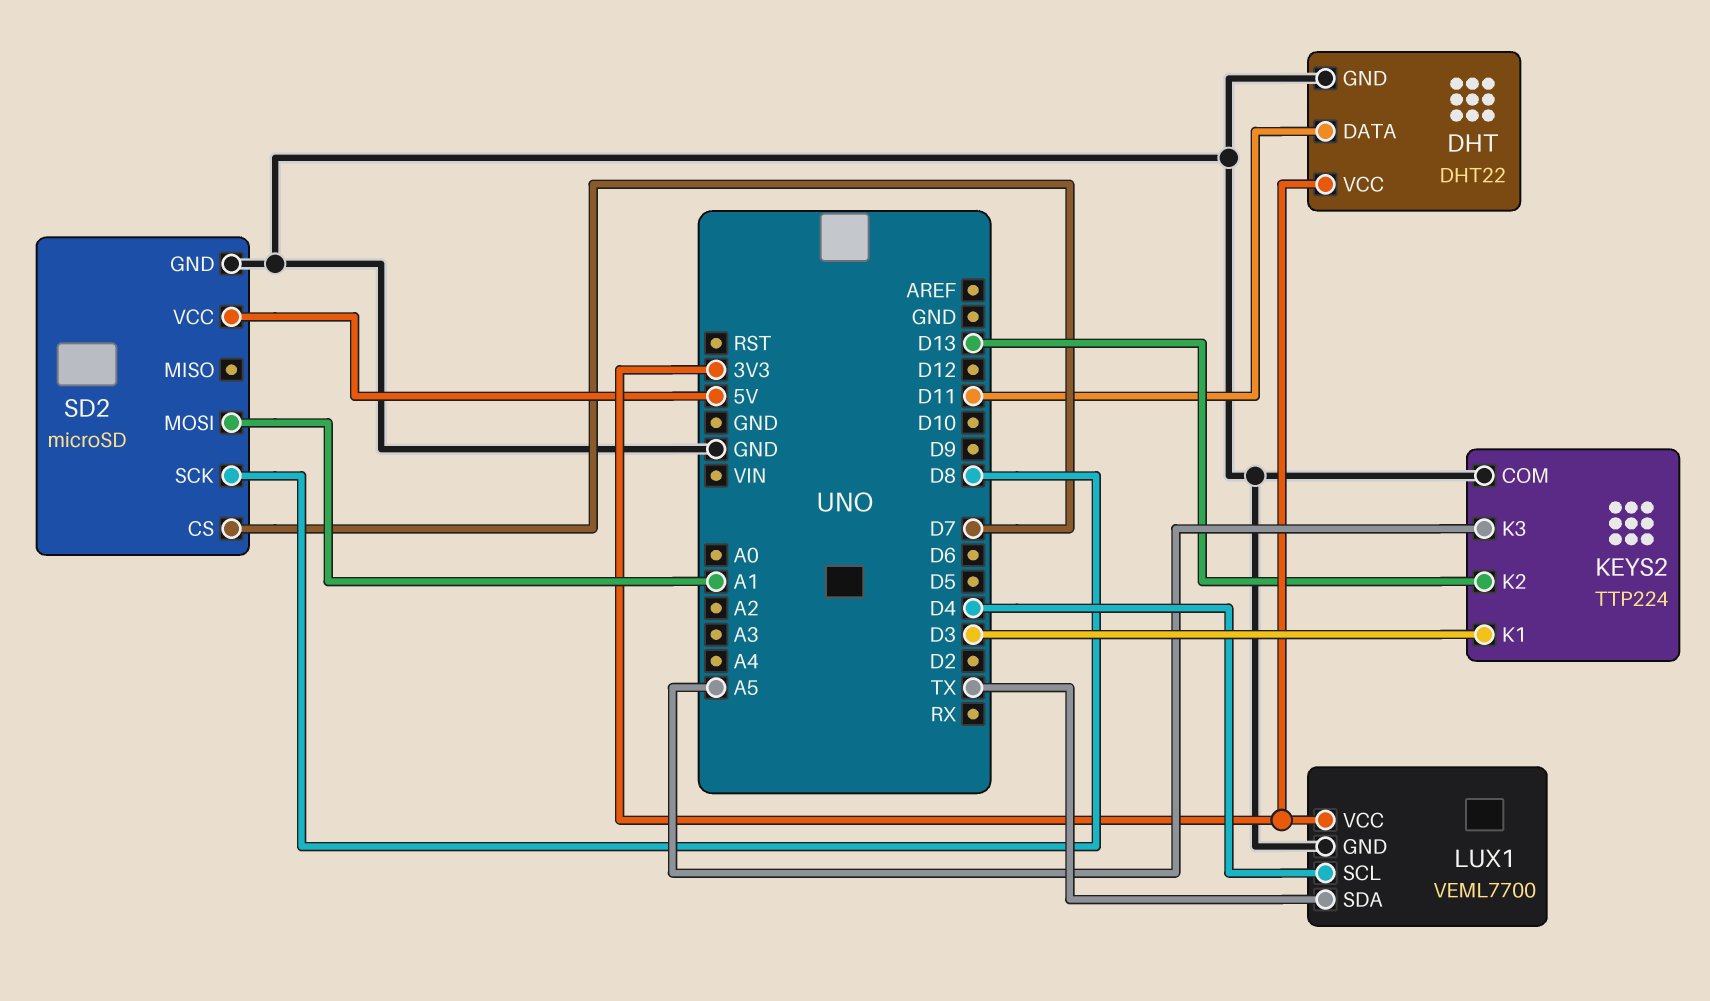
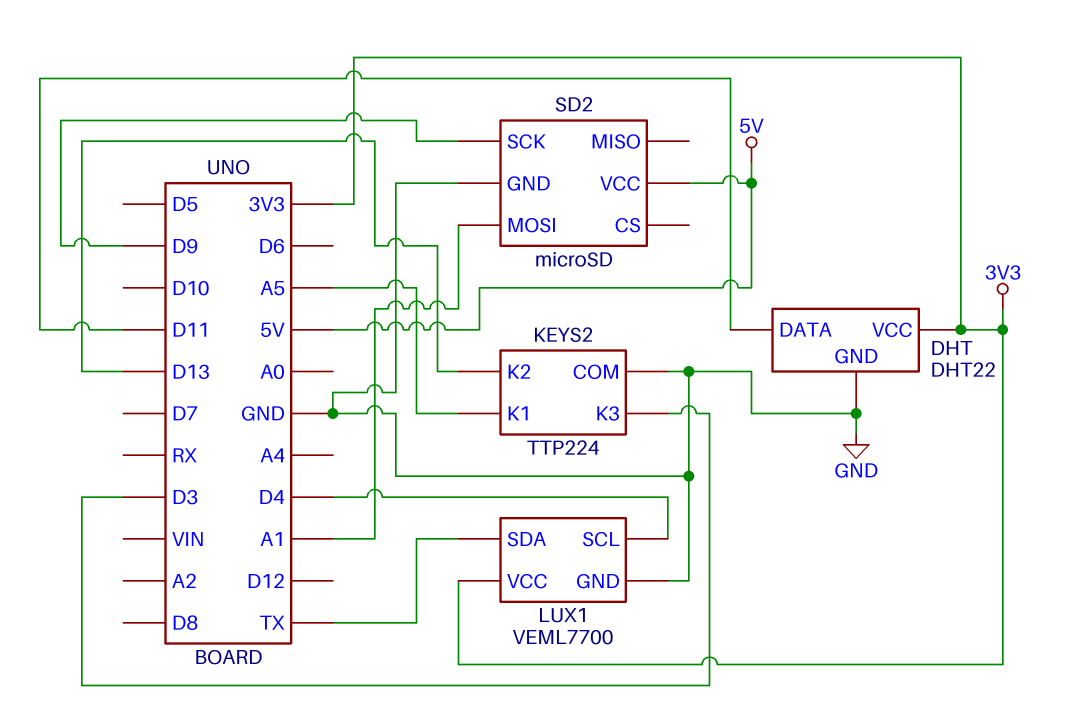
KEYS2 pin K1: D3 -> A5
KEYS2 pin K3: A5 -> D3
SD2 pin CS: D7 -> none
SD2 pin SCK: D8 -> D9

